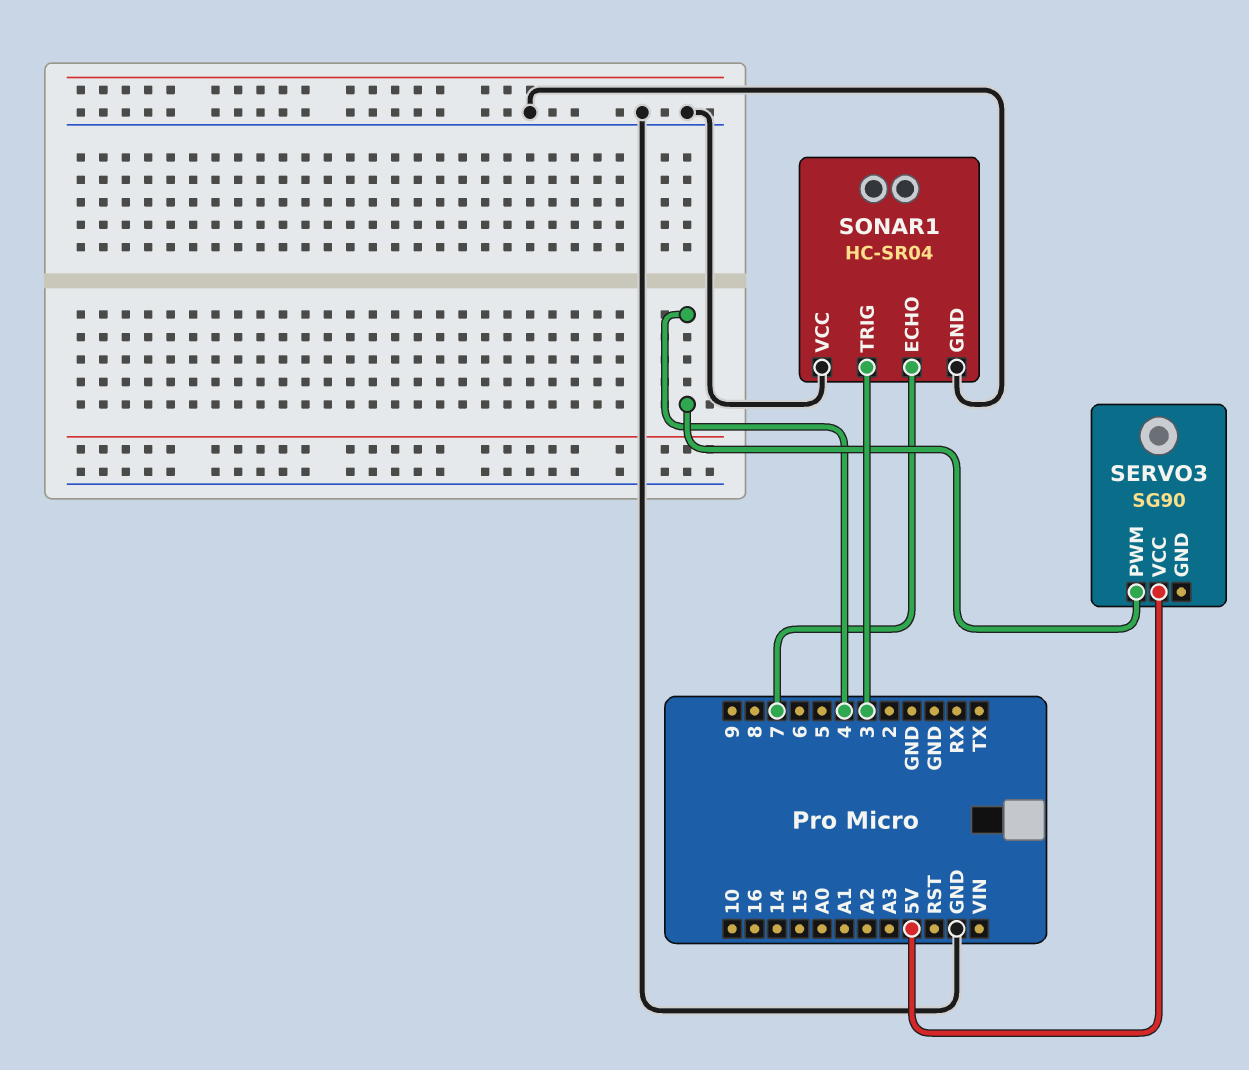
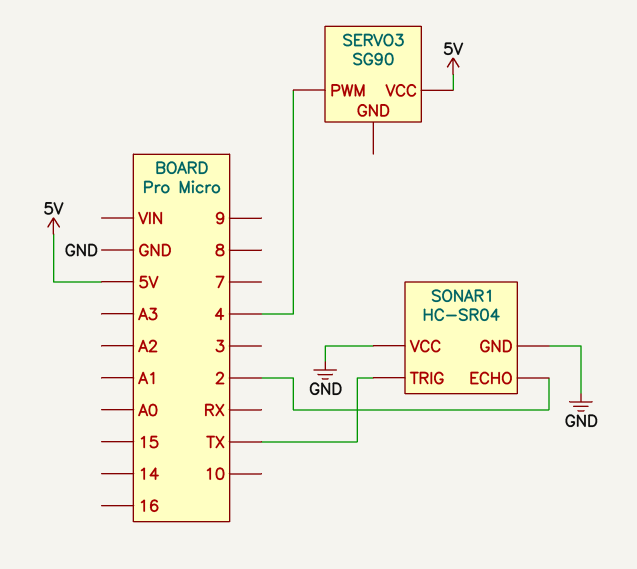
SONAR1 pin ECHO: 7 -> 2
SONAR1 pin TRIG: 3 -> TX

